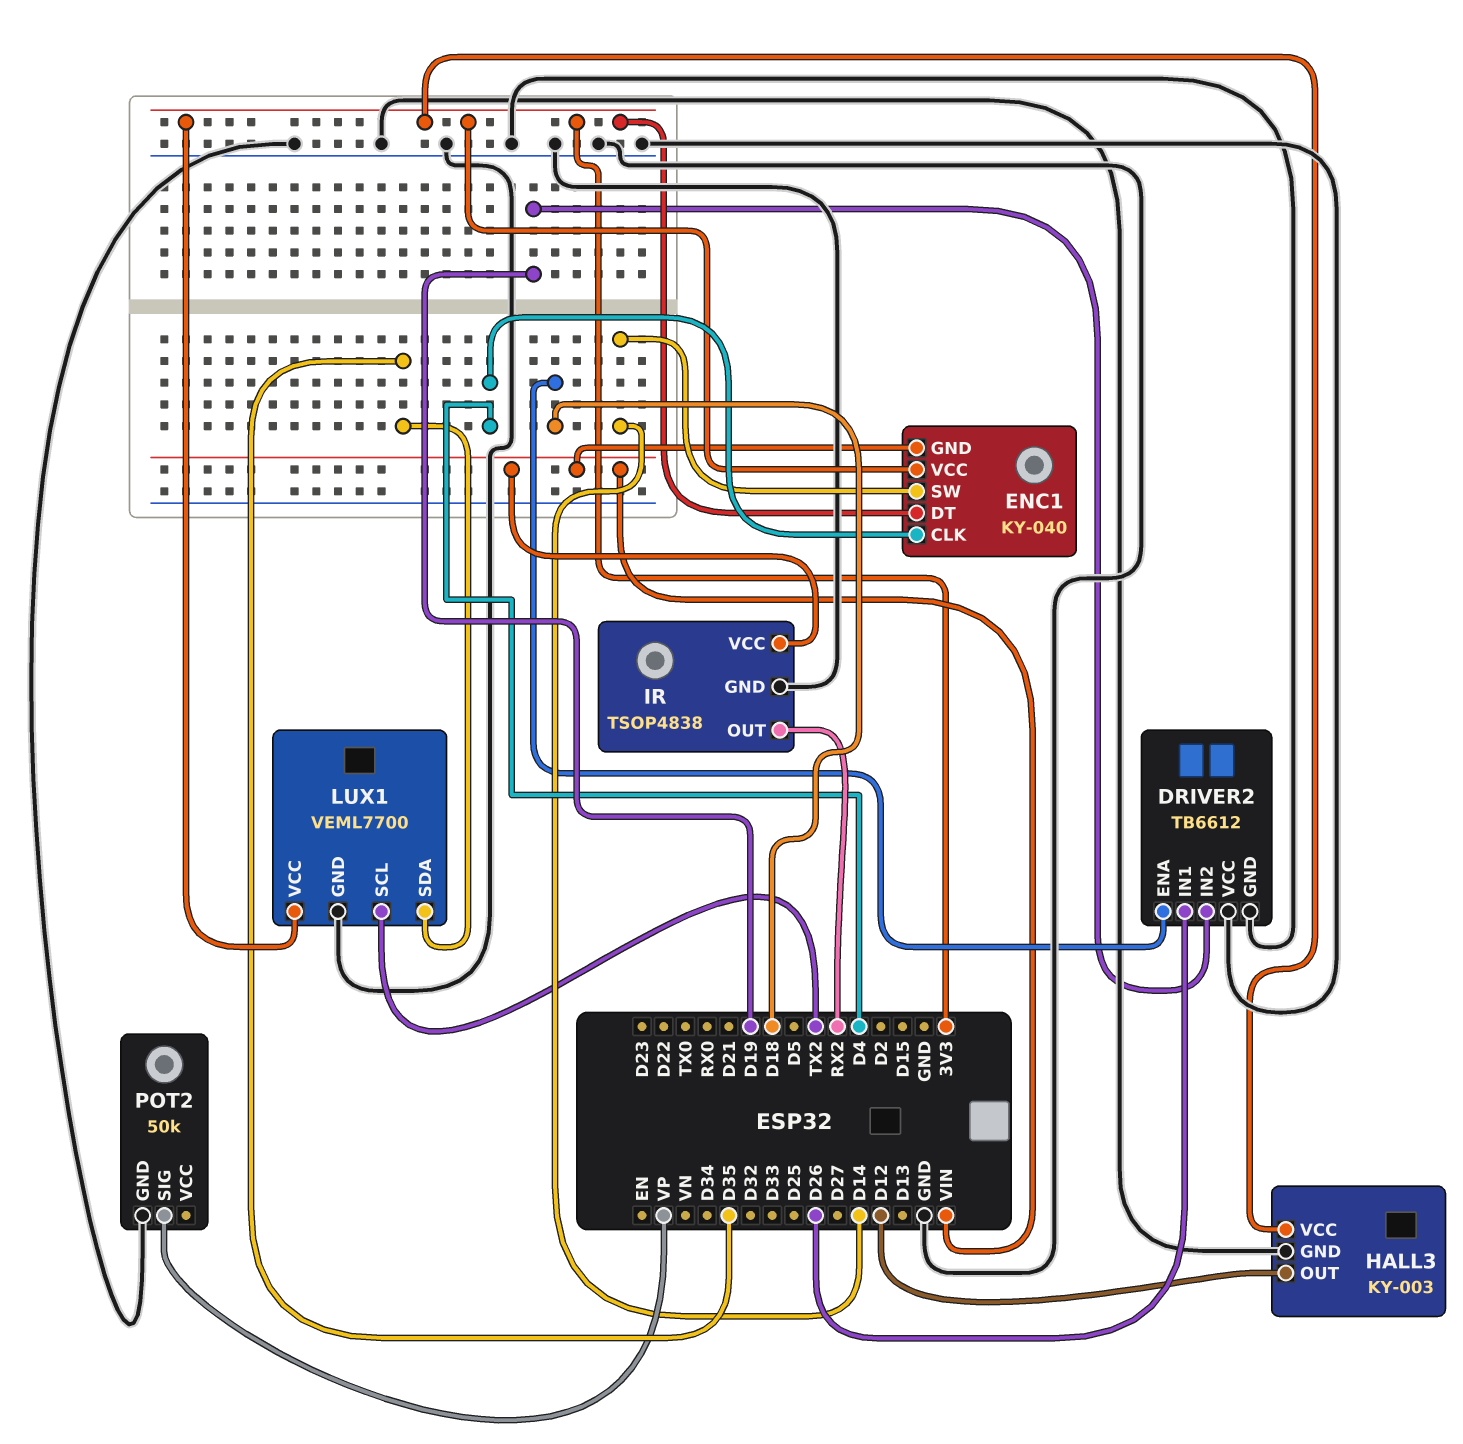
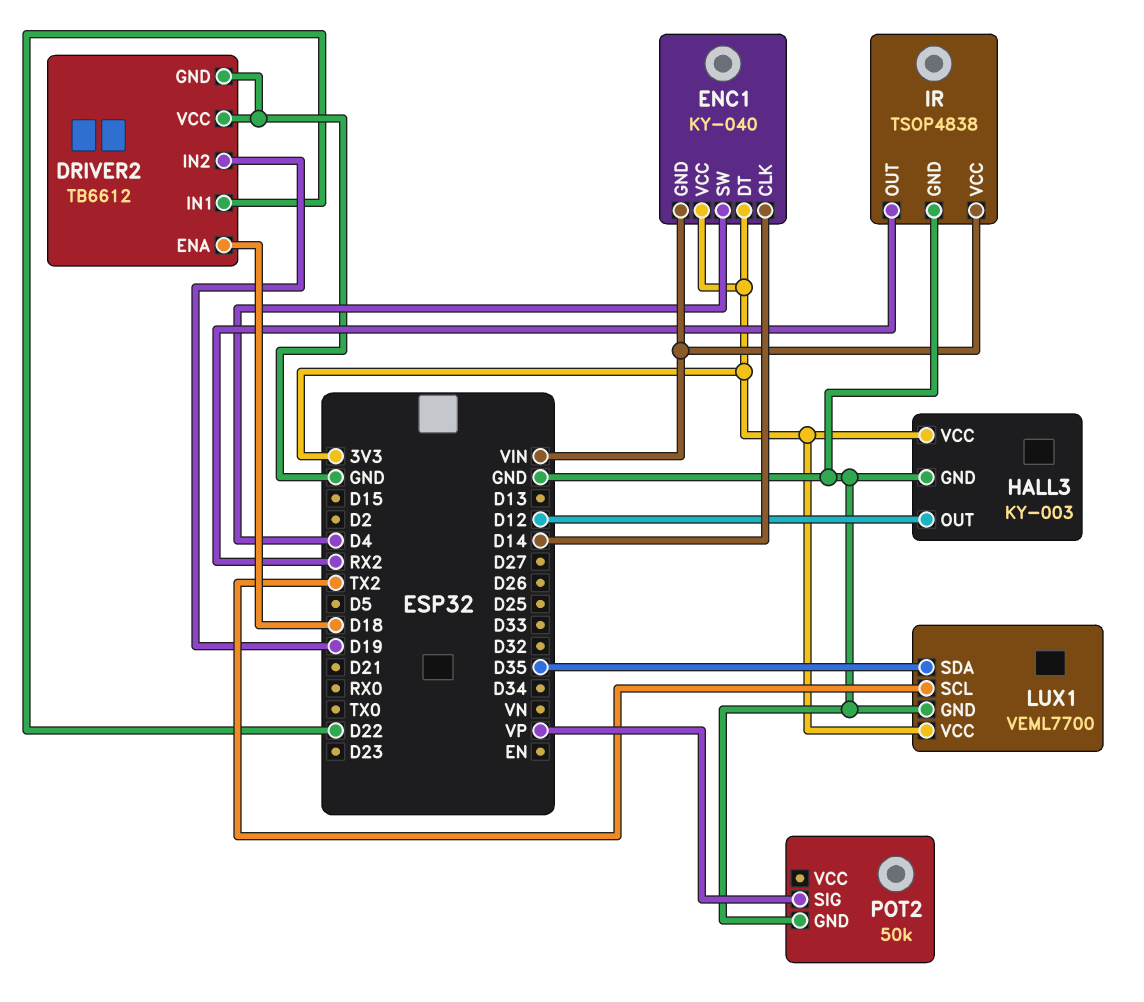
DRIVER2 pin IN1: D26 -> D22
ENC1 pin CLK: D4 -> D14
ENC1 pin SW: D14 -> D4

